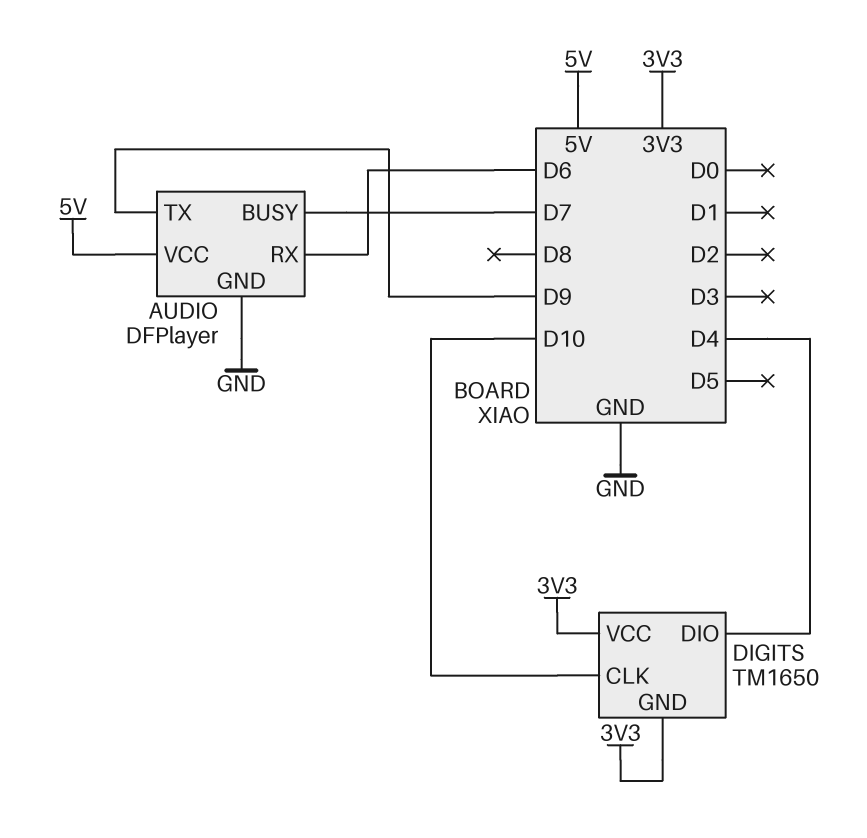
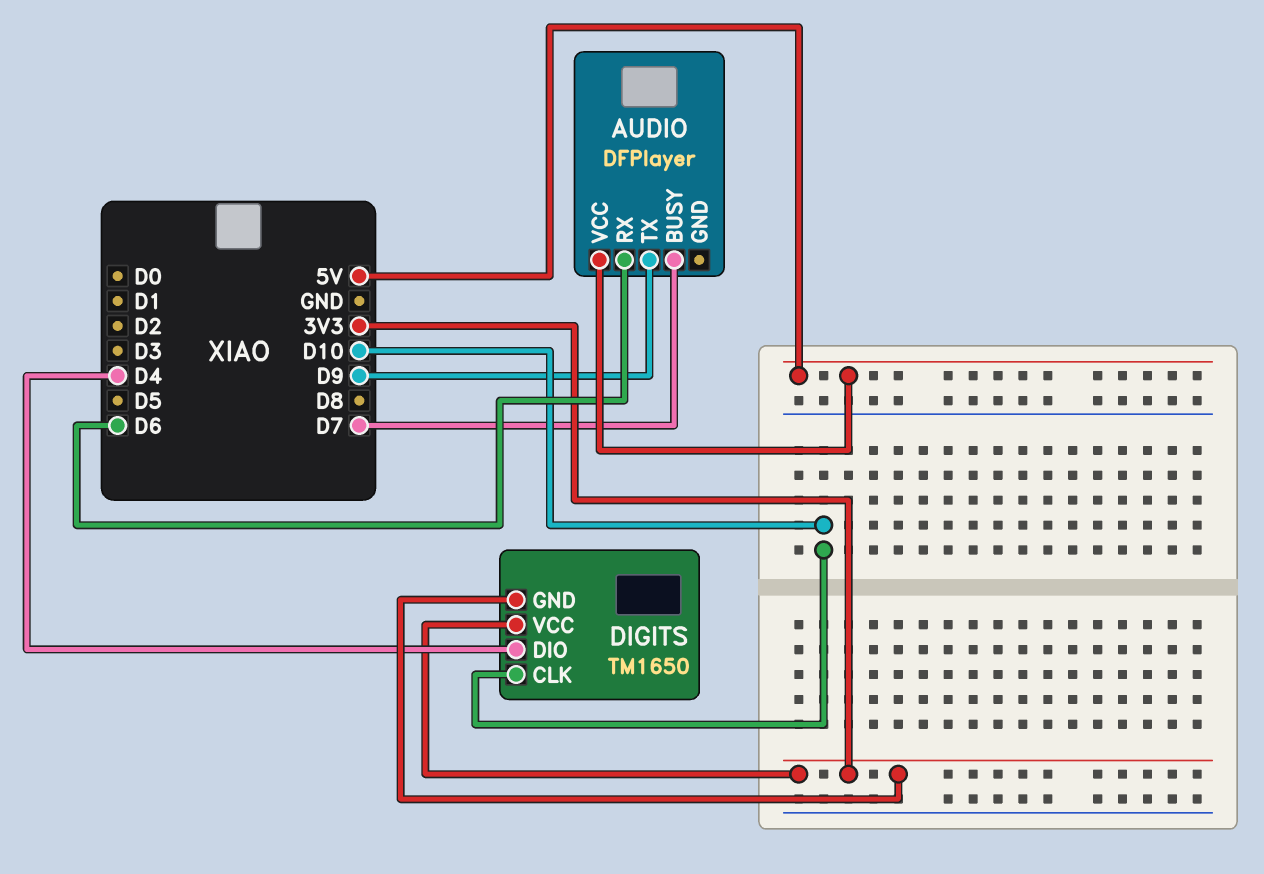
AUDIO pin GND: GND -> none

